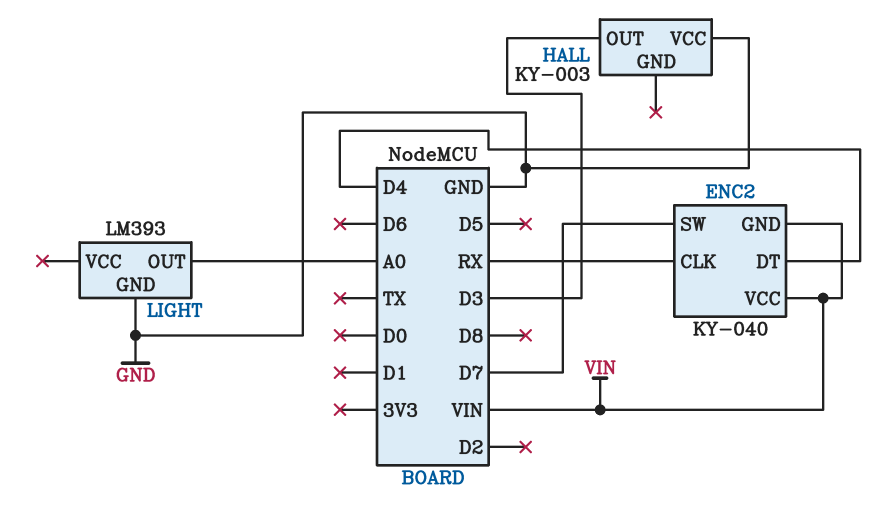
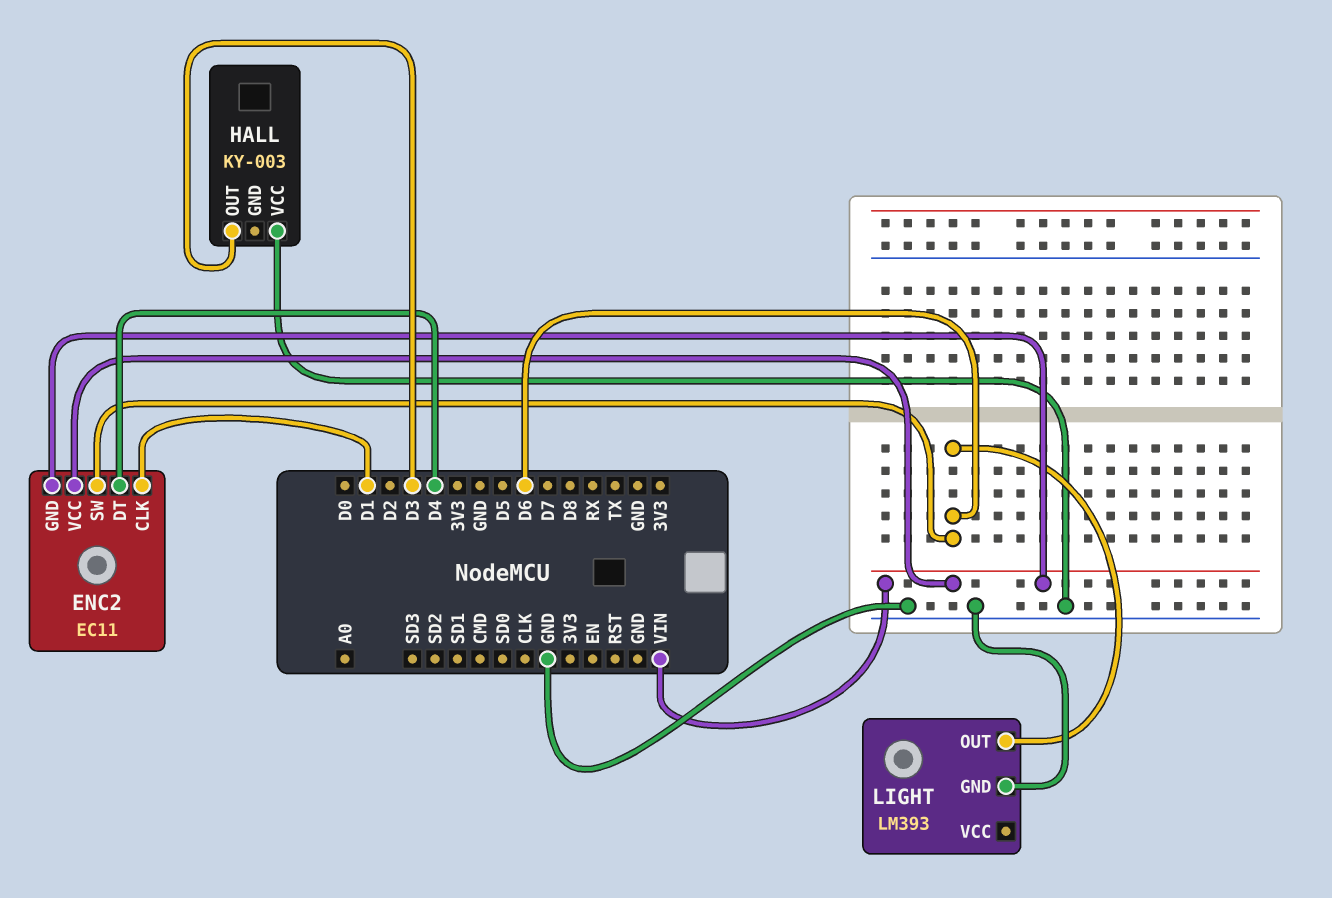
ENC2: KY-040 -> EC11
ENC2 pin CLK: RX -> D1
ENC2 pin SW: D7 -> D6
LIGHT pin OUT: A0 -> D6

